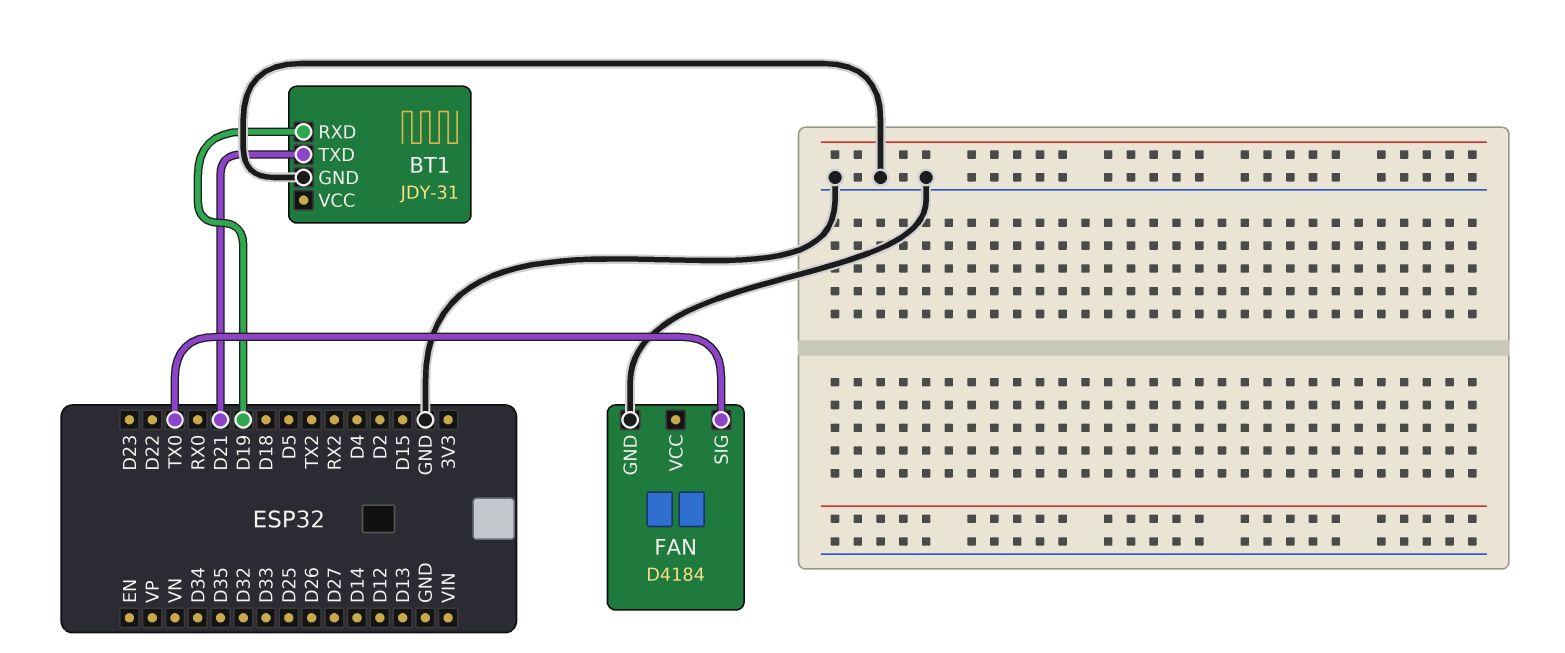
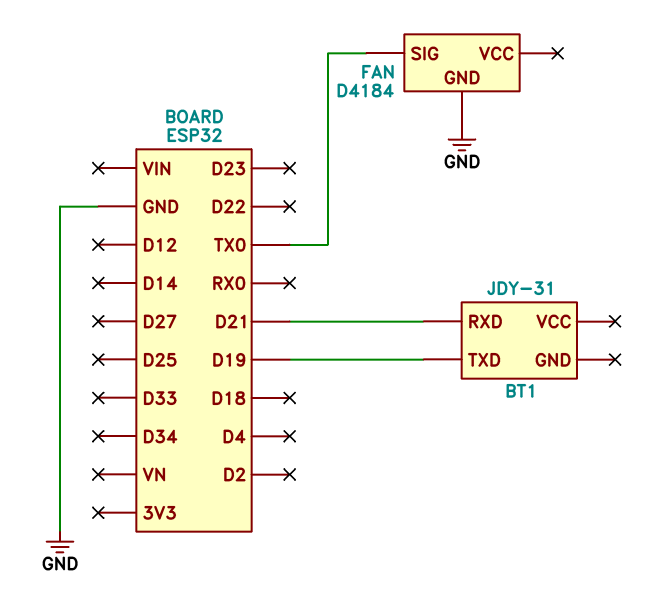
BT1 pin GND: GND -> none
BT1 pin RXD: D19 -> D21
BT1 pin TXD: D21 -> D19

